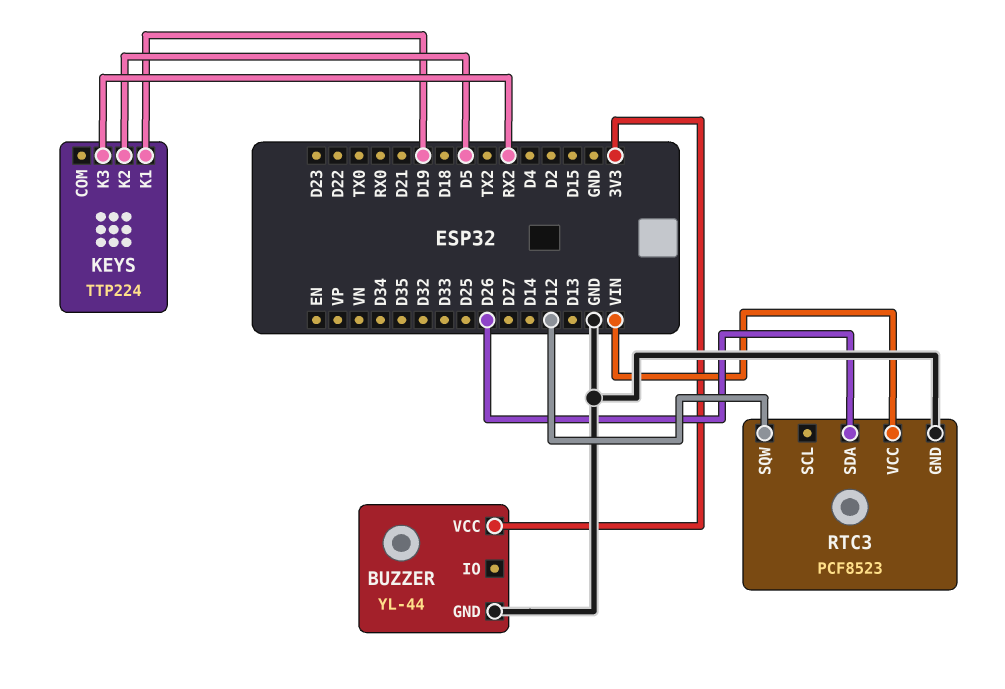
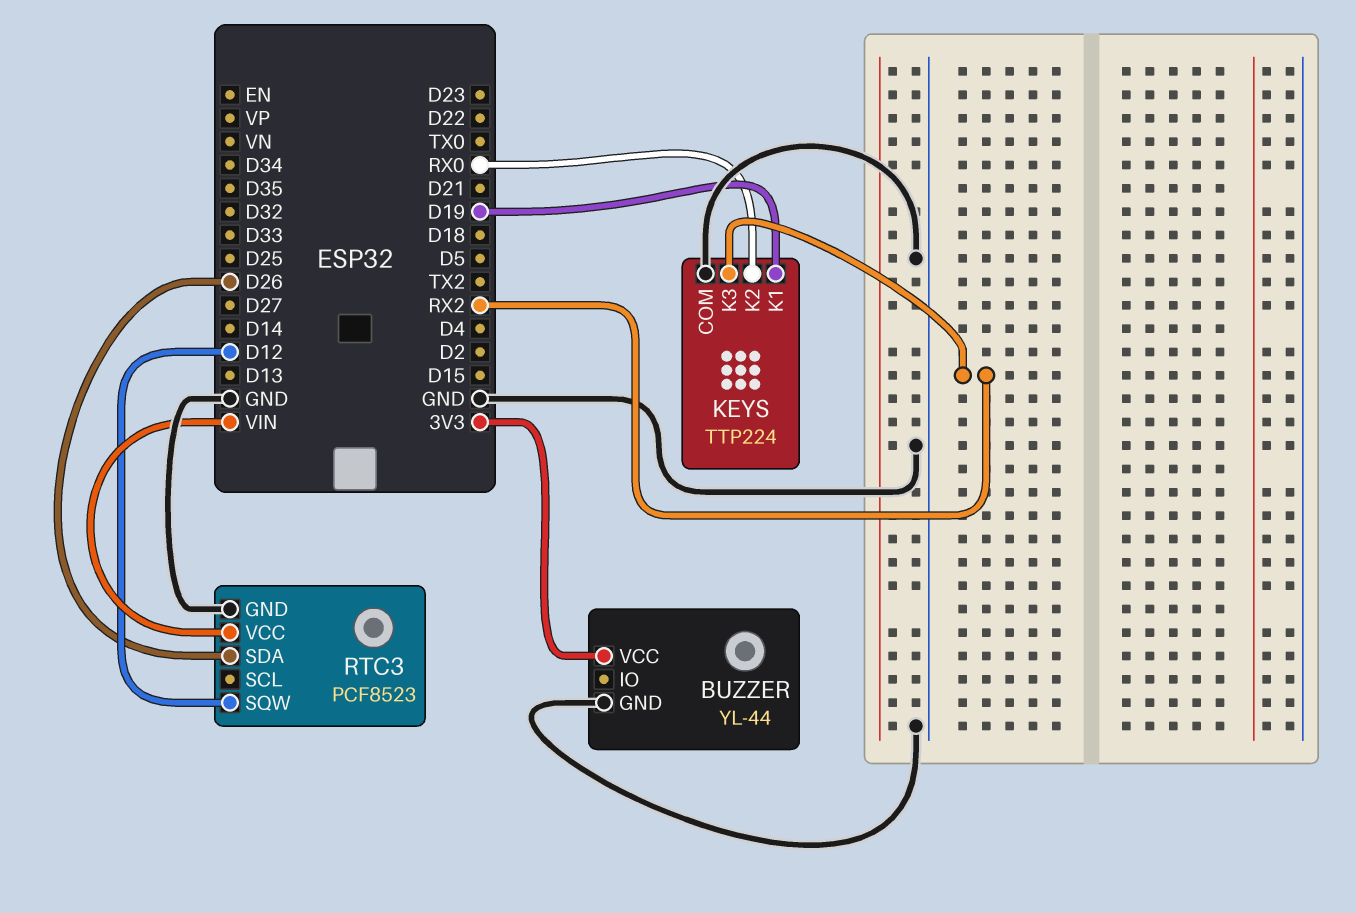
KEYS pin COM: none -> GND
KEYS pin K2: D5 -> RX0

